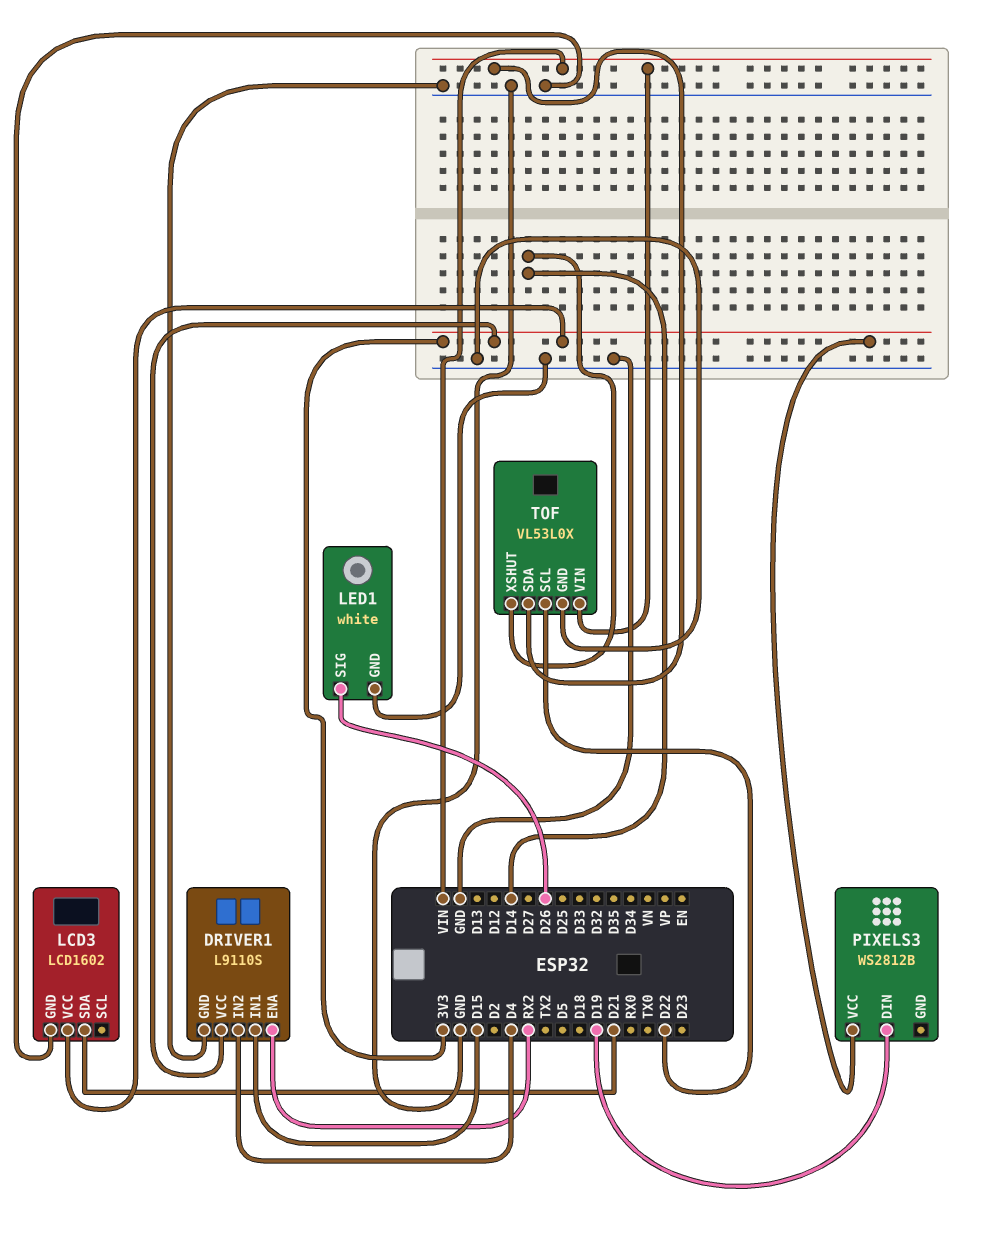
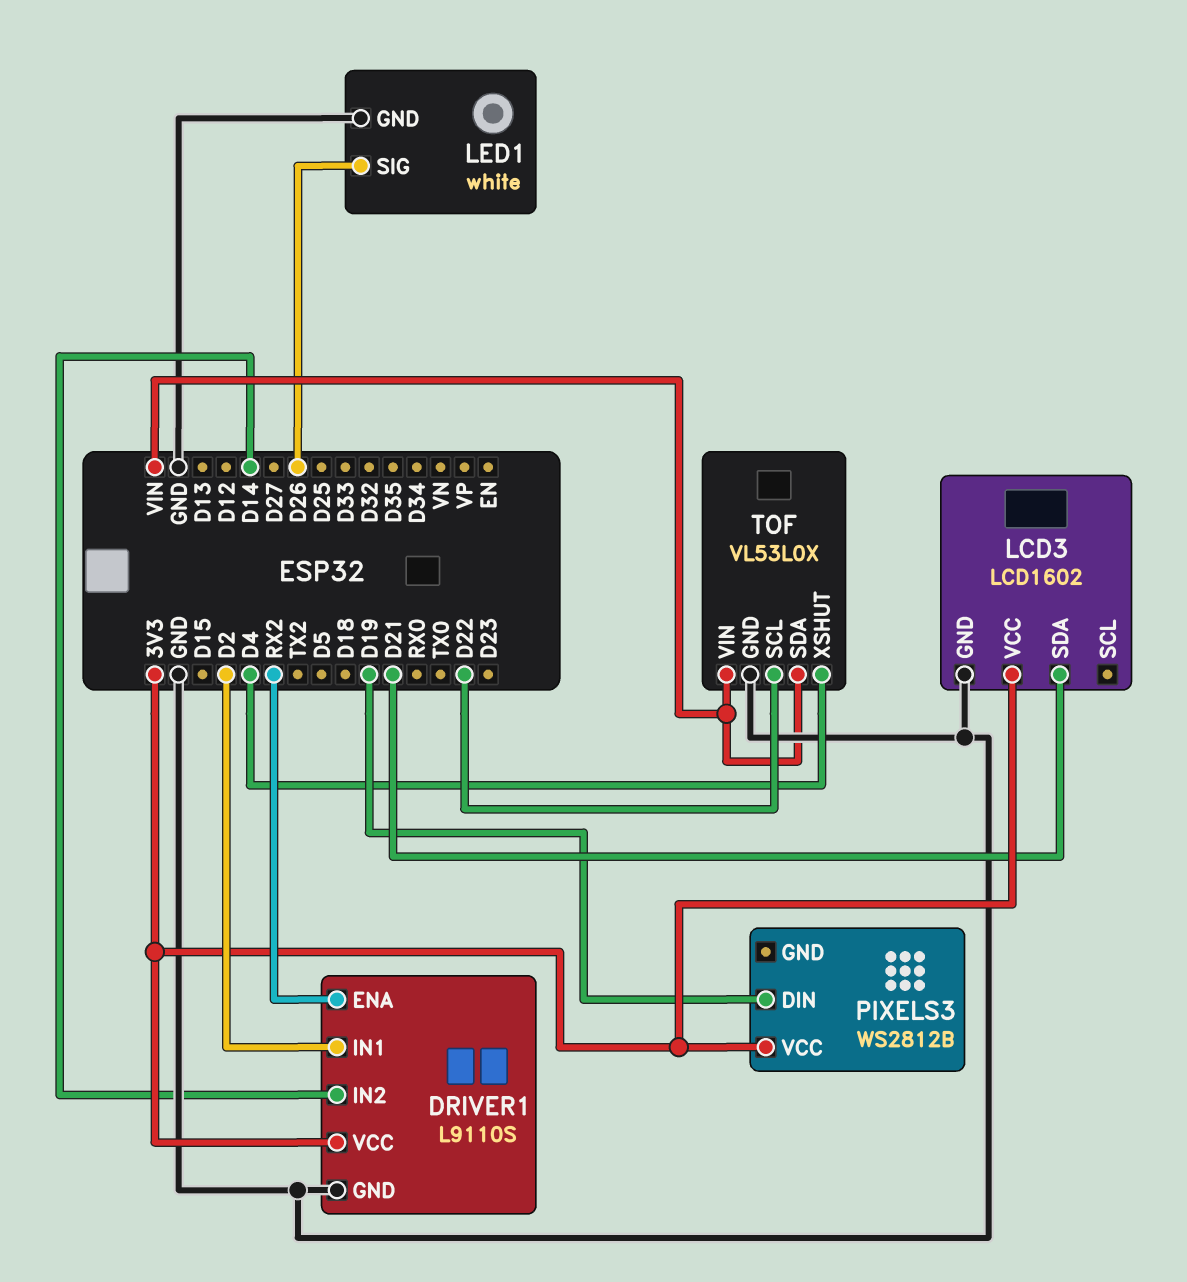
DRIVER1 pin IN1: D15 -> D2
DRIVER1 pin IN2: D4 -> D14
TOF pin XSHUT: D14 -> D4

